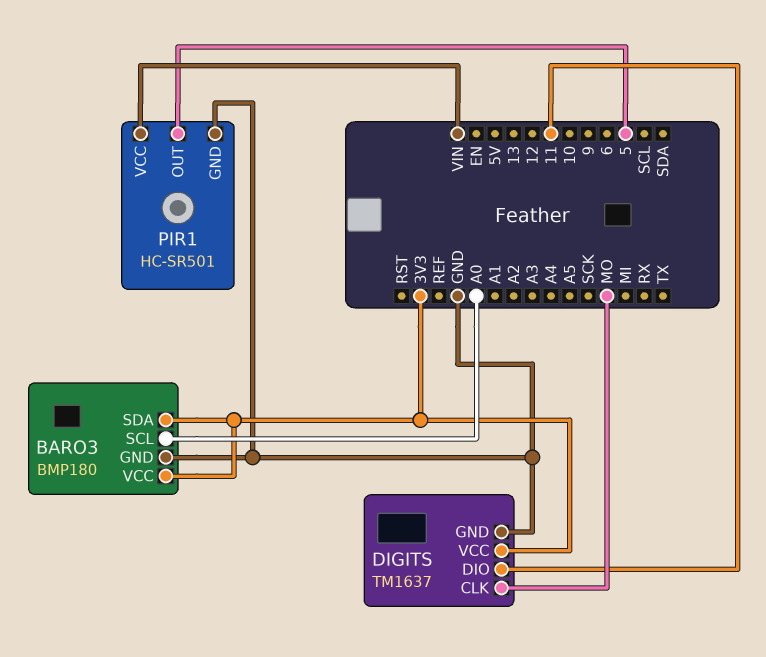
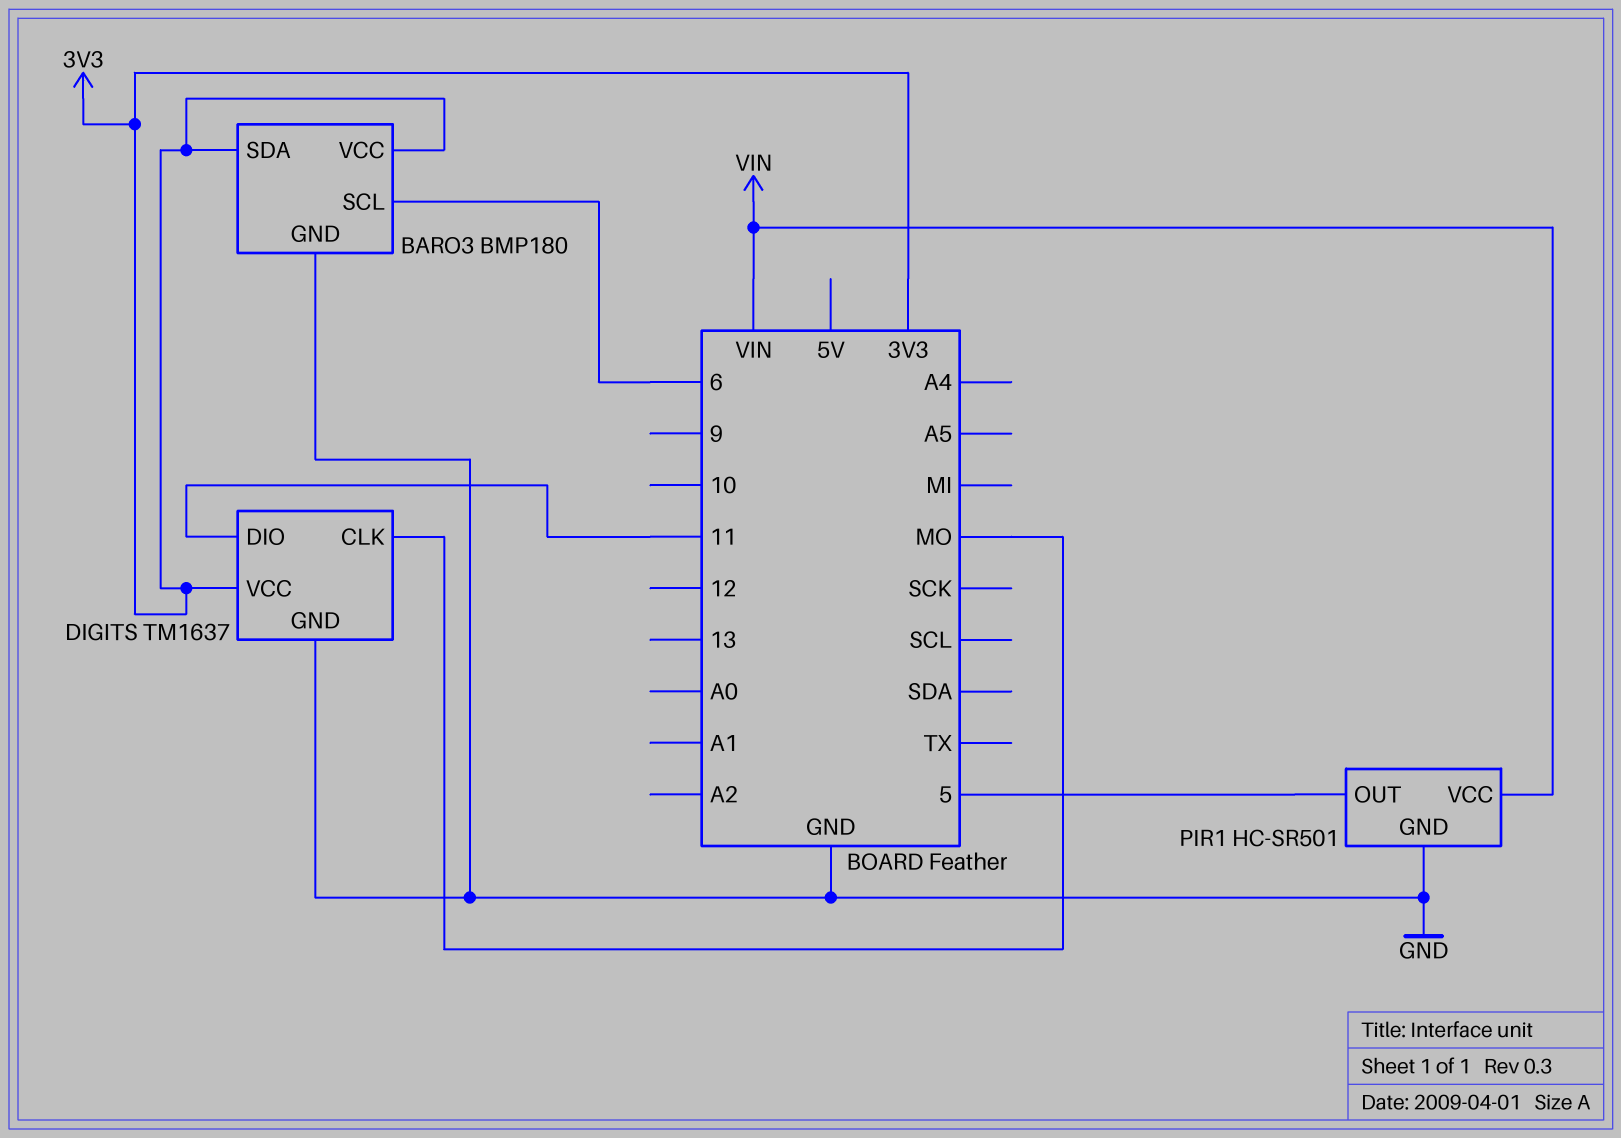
BARO3 pin SCL: A0 -> 6

